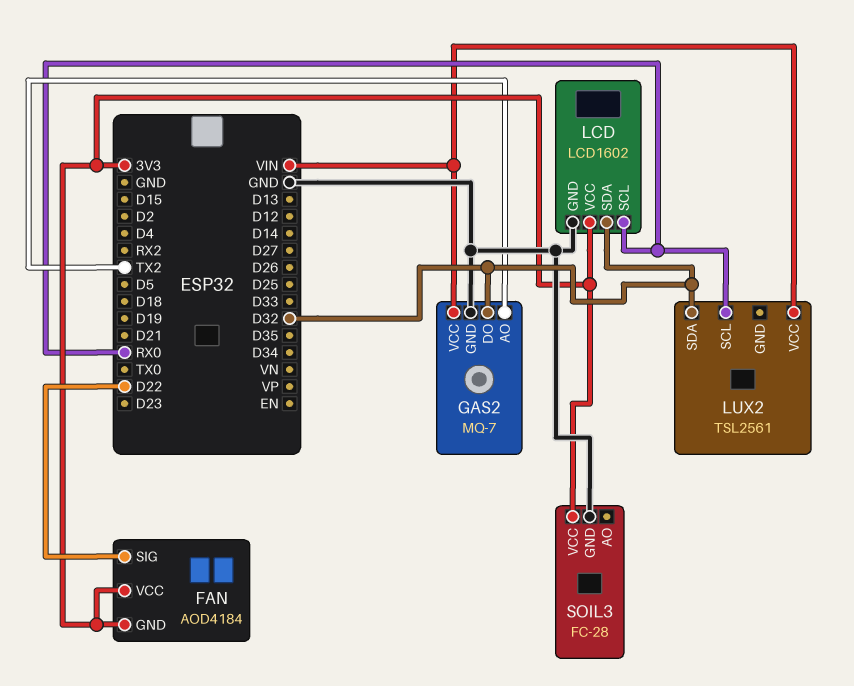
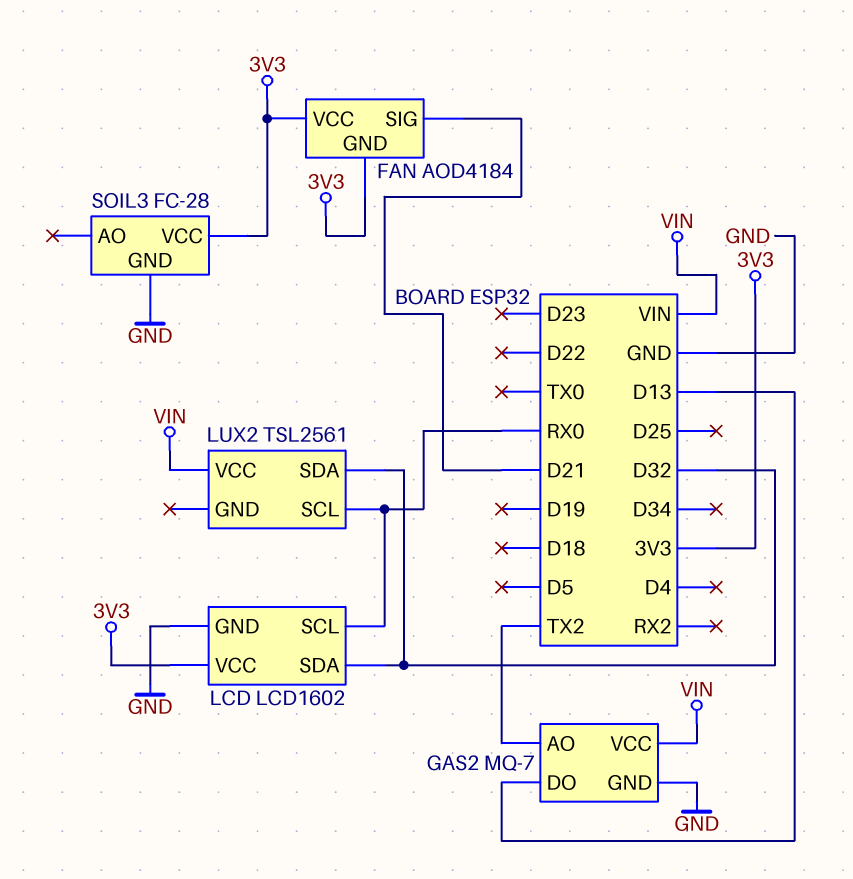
FAN pin SIG: D22 -> D21
GAS2 pin DO: D32 -> D13

